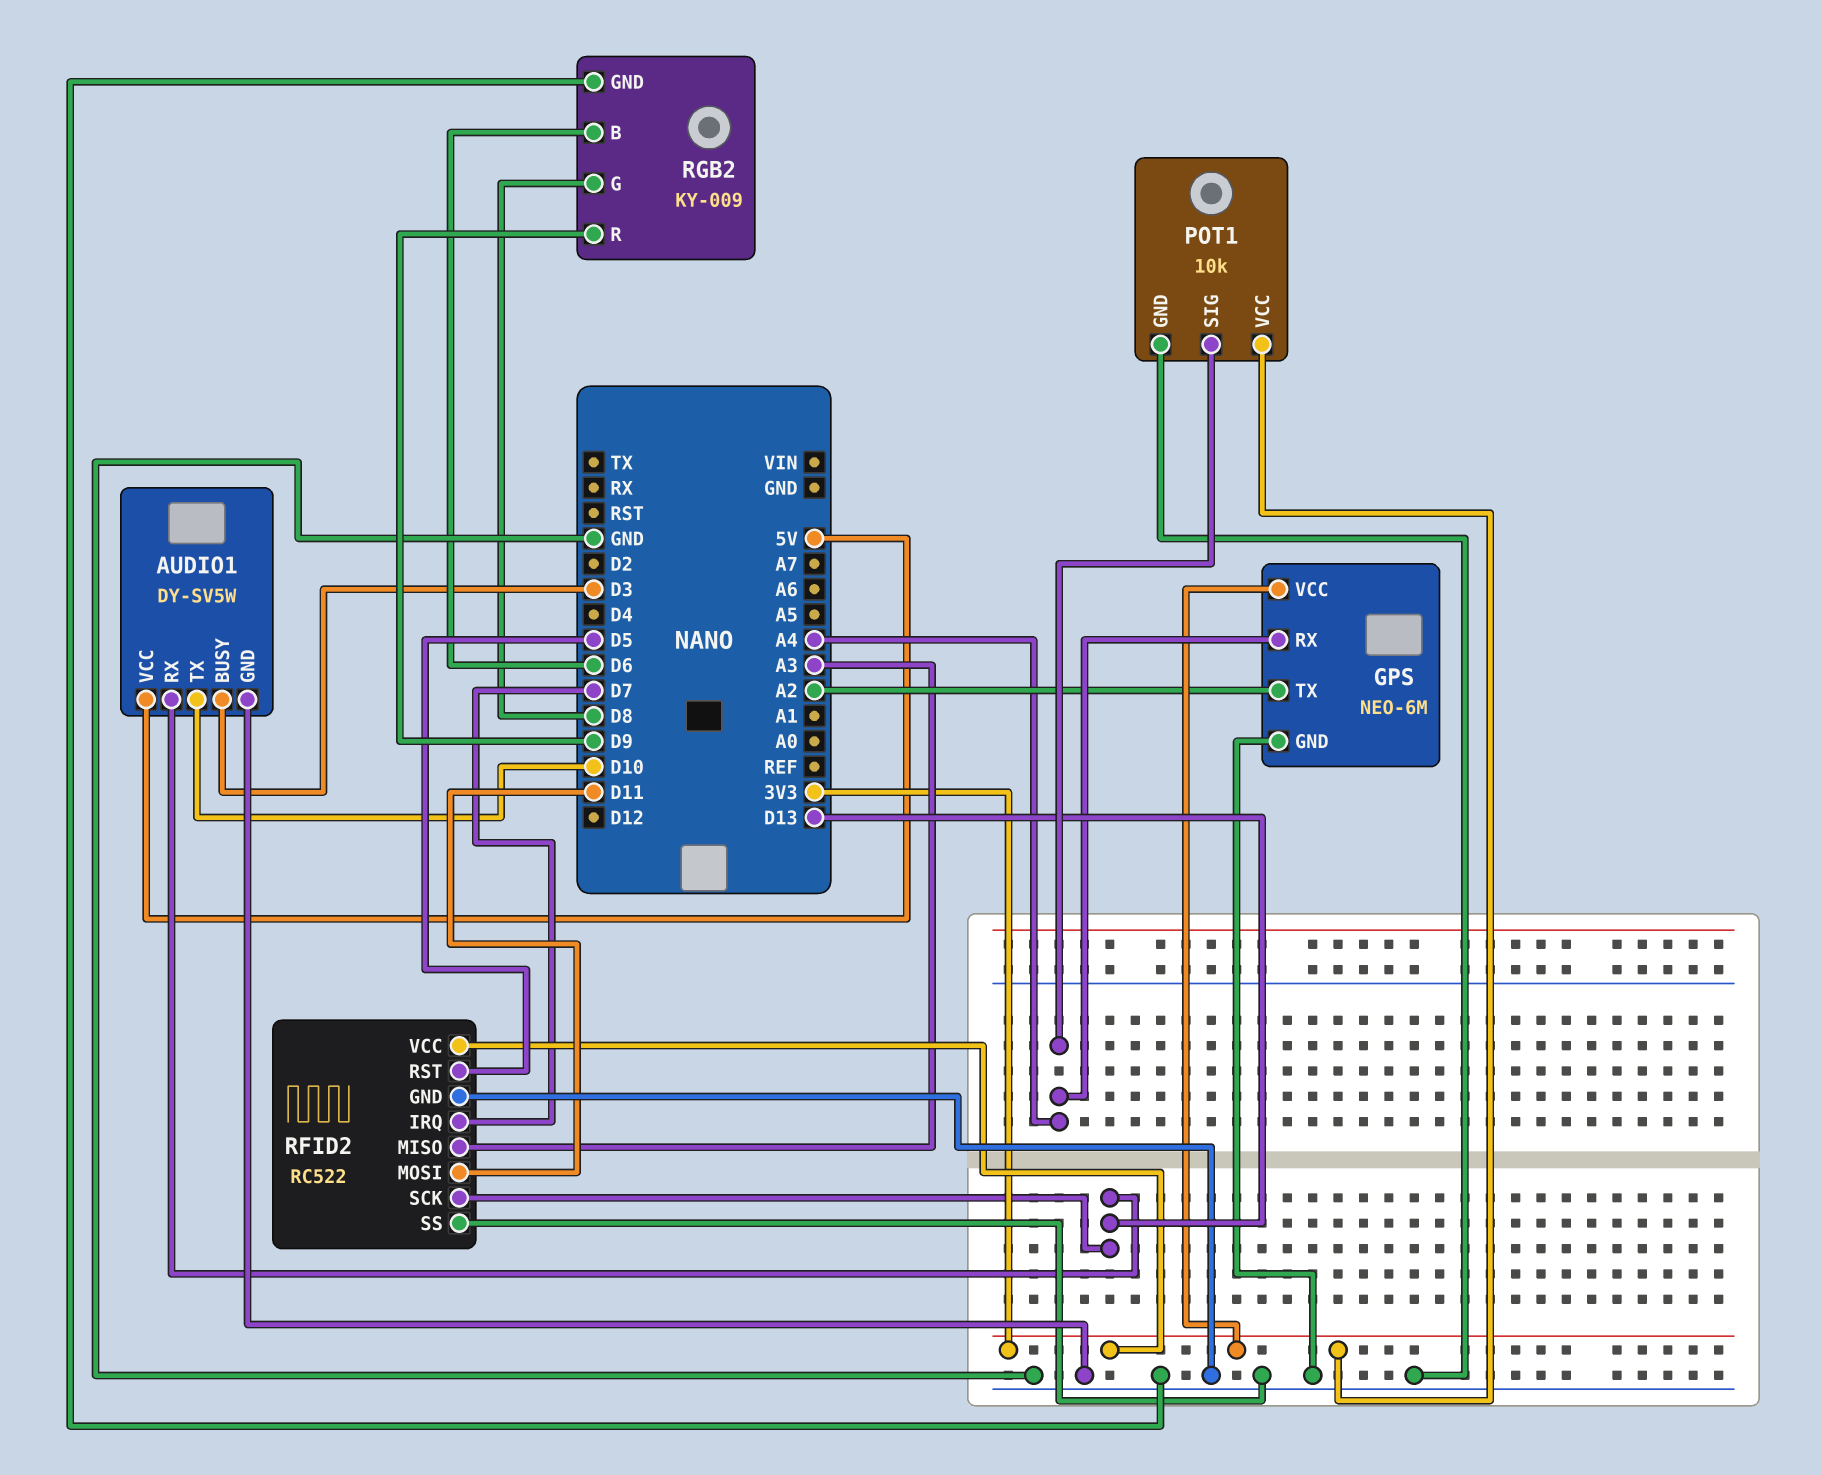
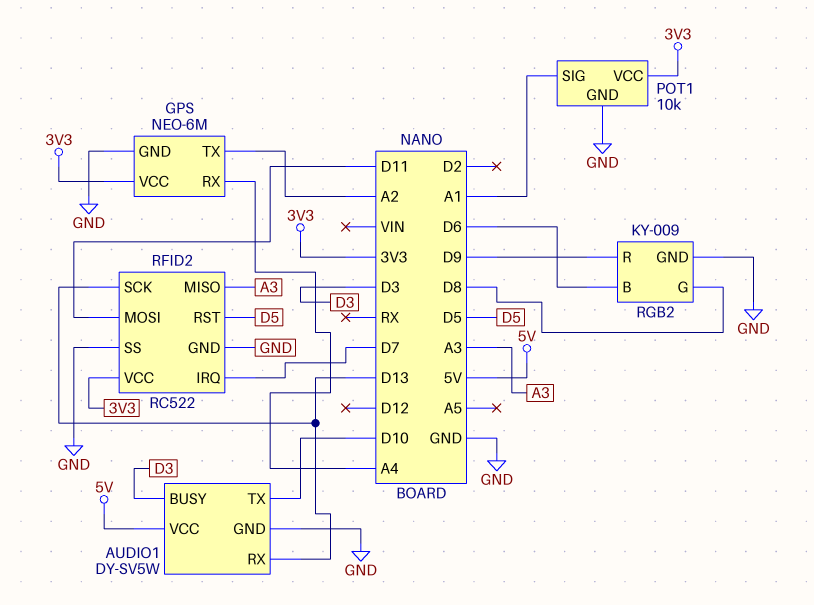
POT1 pin SIG: A4 -> A1

